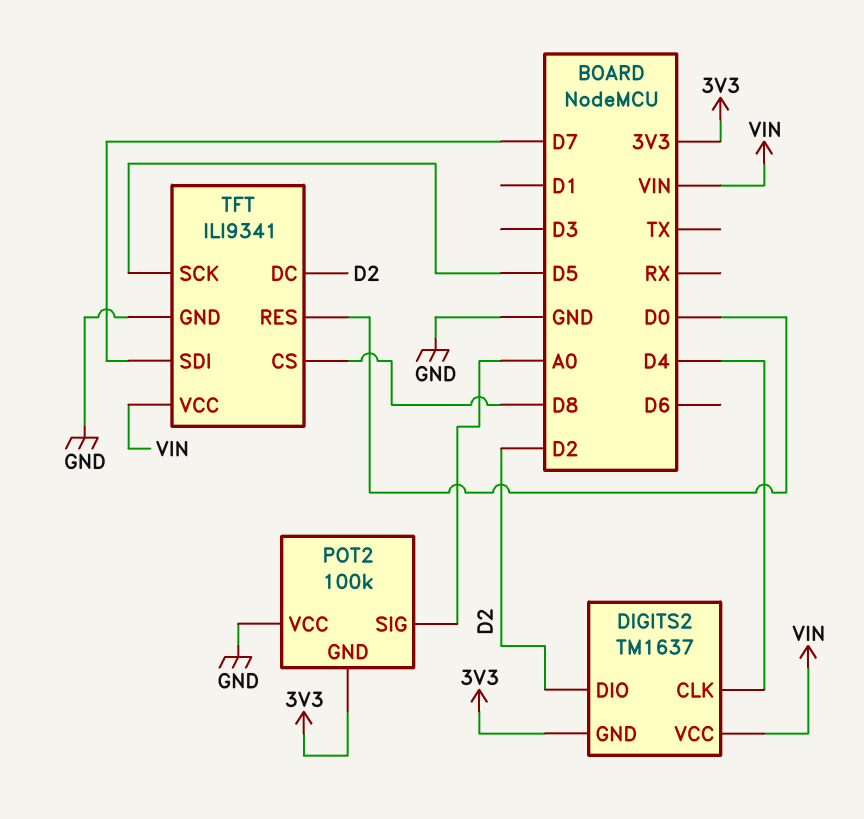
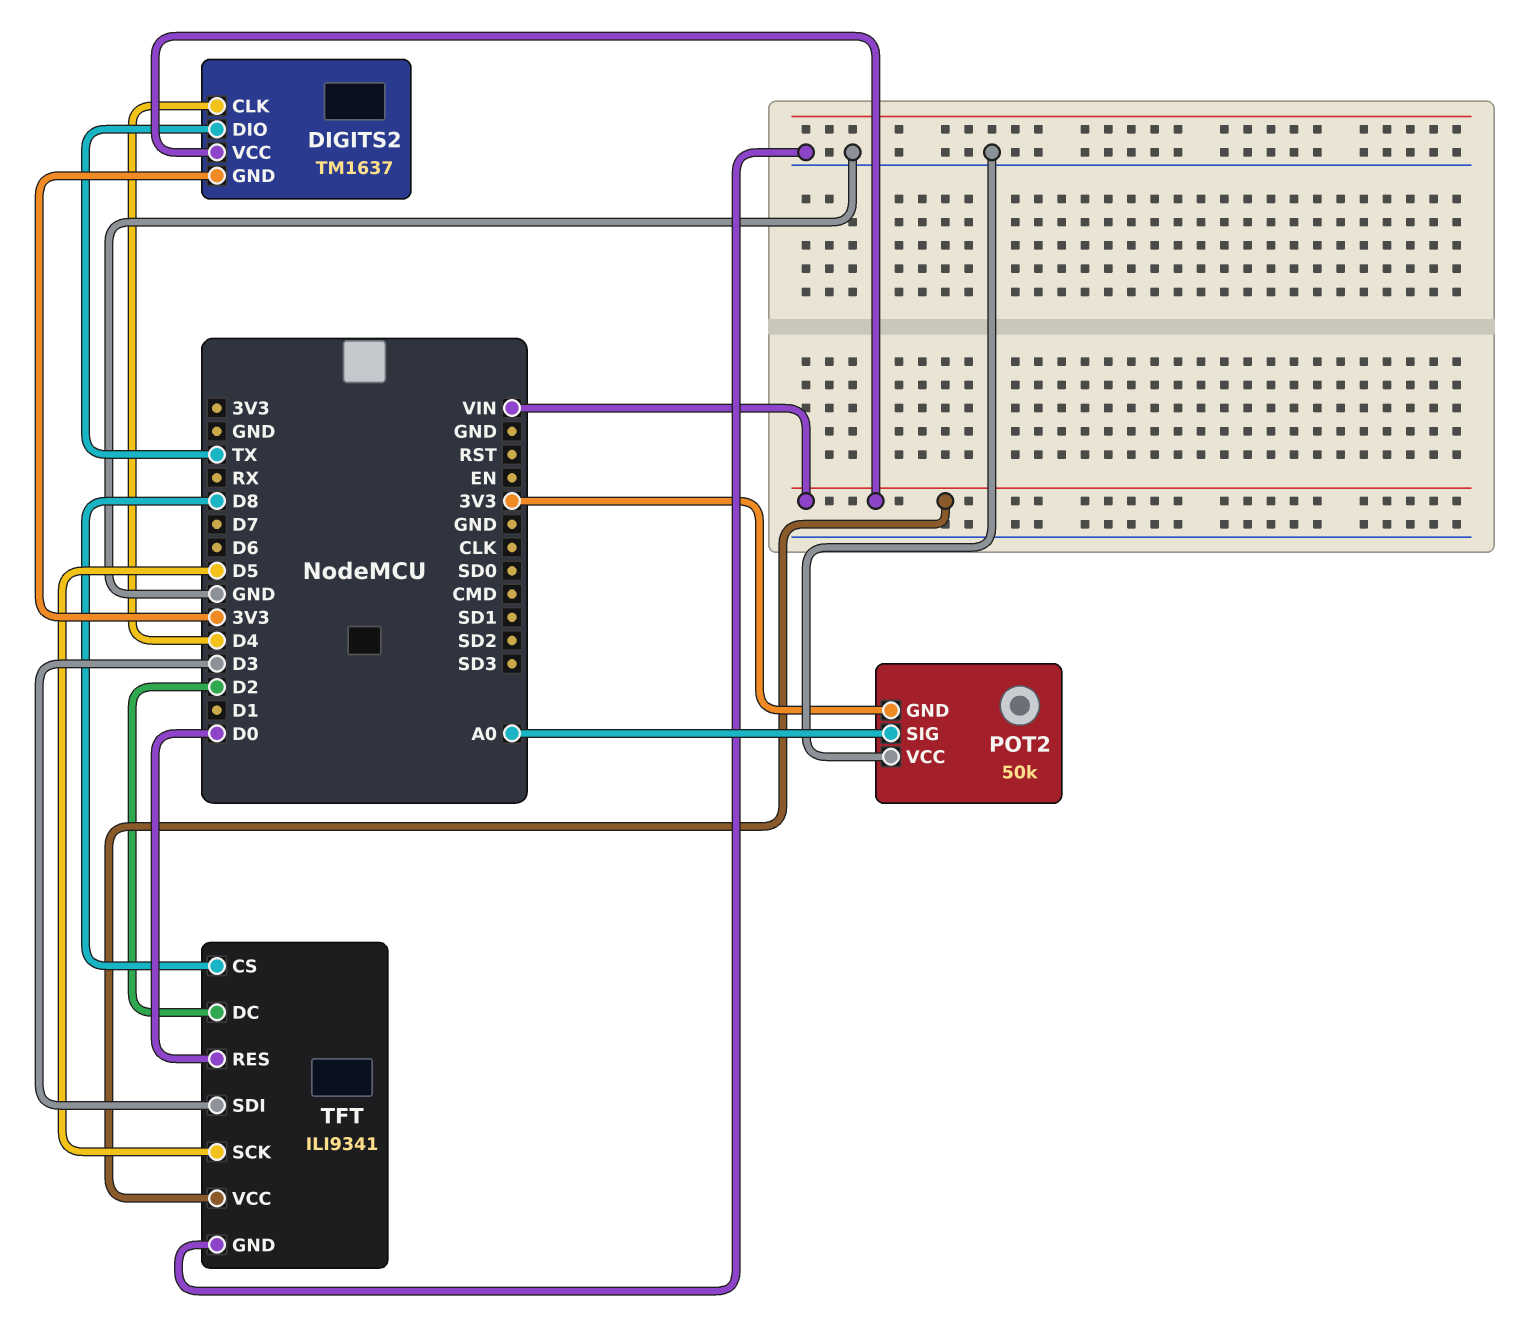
DIGITS2 pin DIO: D2 -> TX
POT2: 100k -> 50k
TFT pin SDI: D7 -> D3

